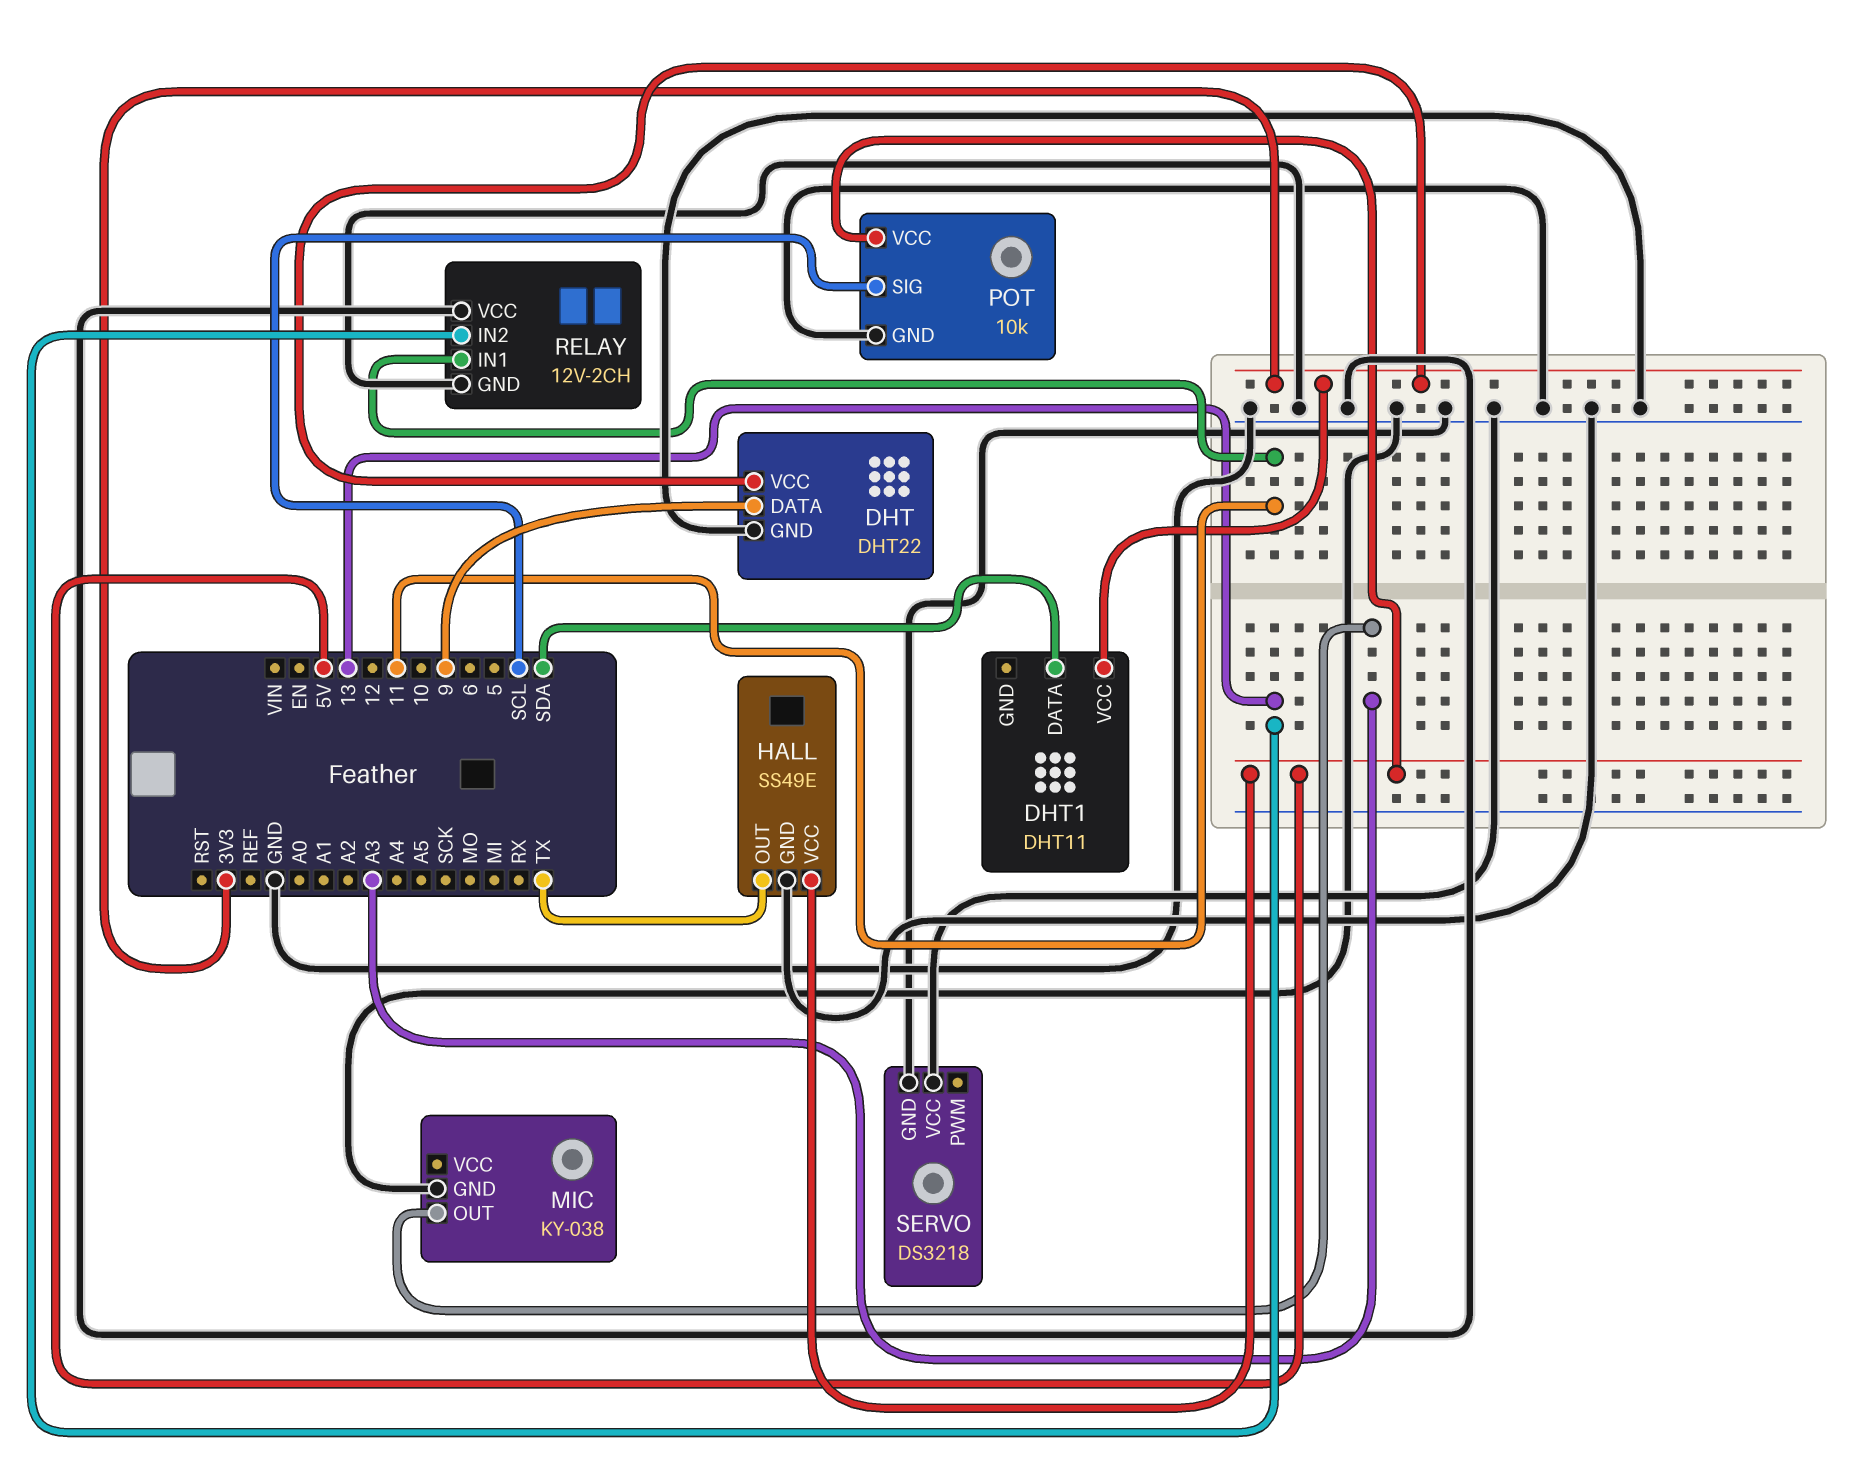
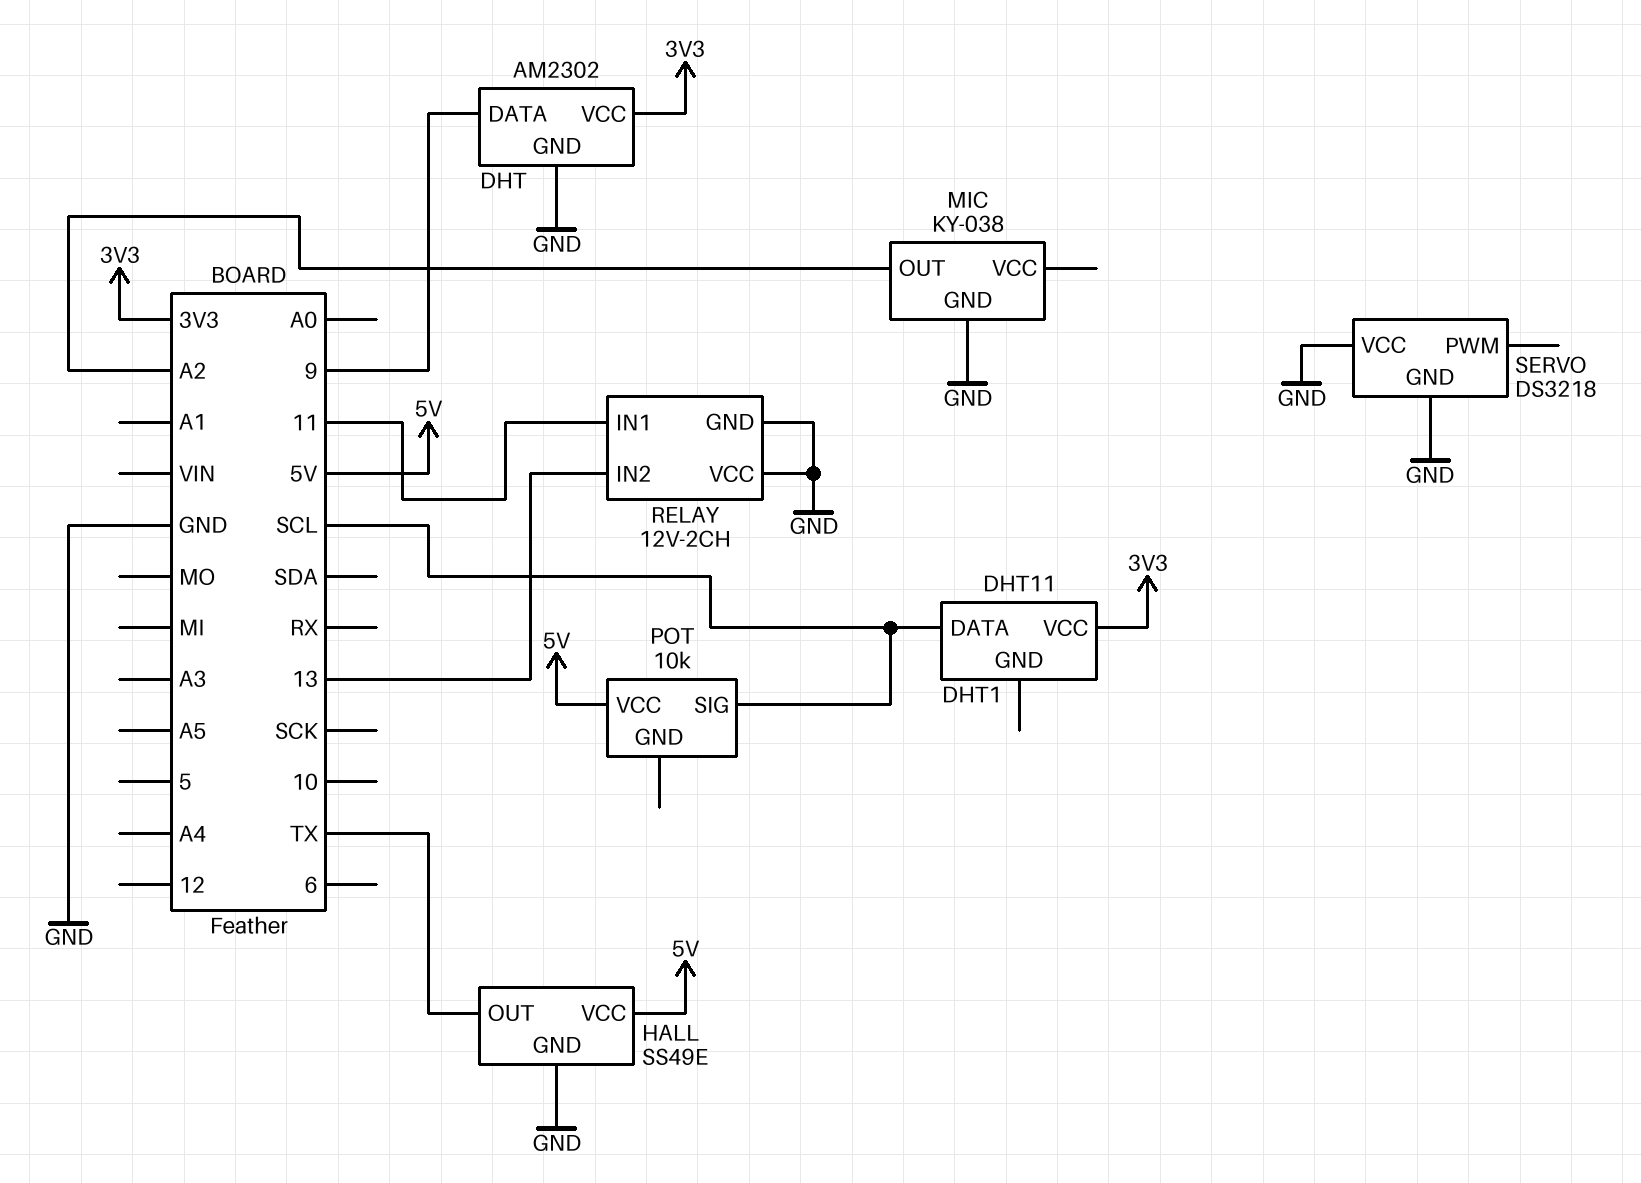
DHT: DHT22 -> AM2302
DHT1 pin DATA: SDA -> SCL
MIC pin OUT: A3 -> A2
POT pin GND: GND -> none

